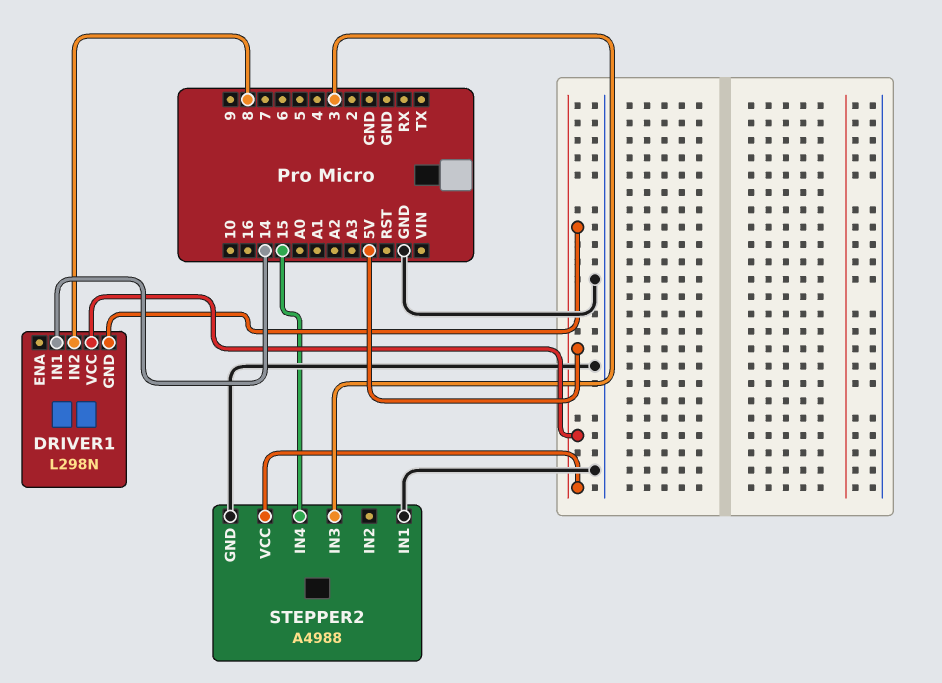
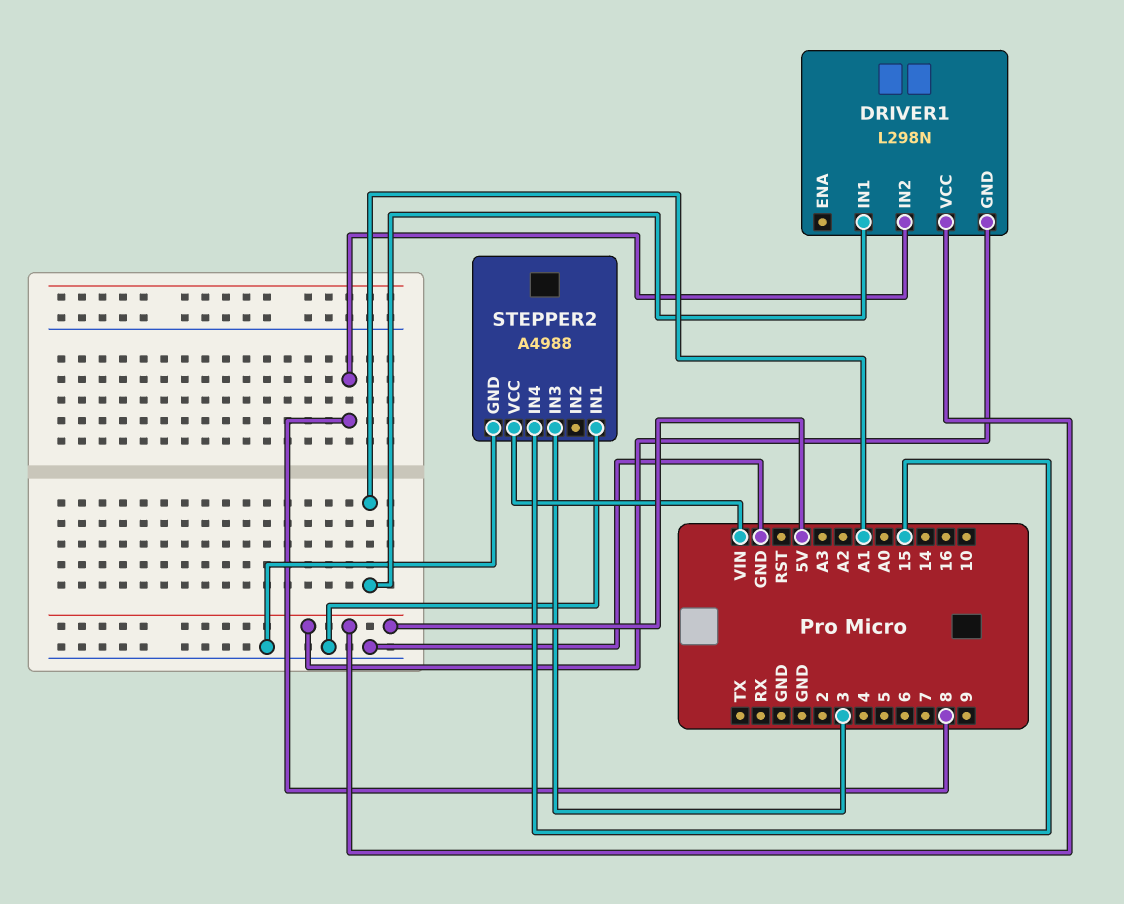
DRIVER1 pin IN1: 14 -> A1
STEPPER2 pin VCC: 5V -> VIN

